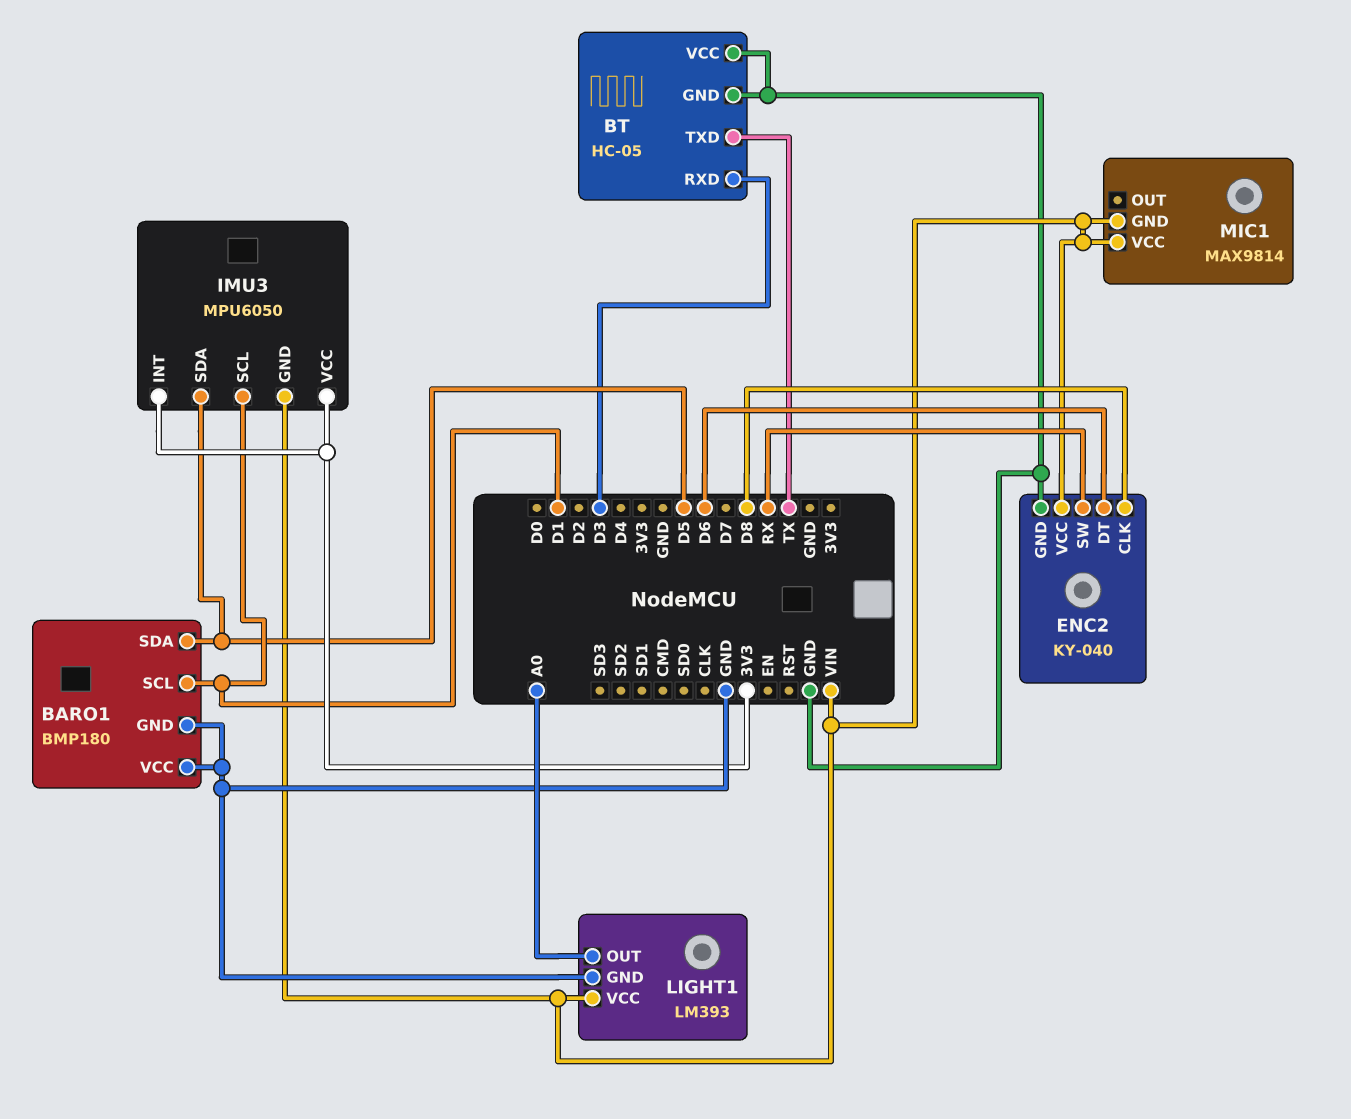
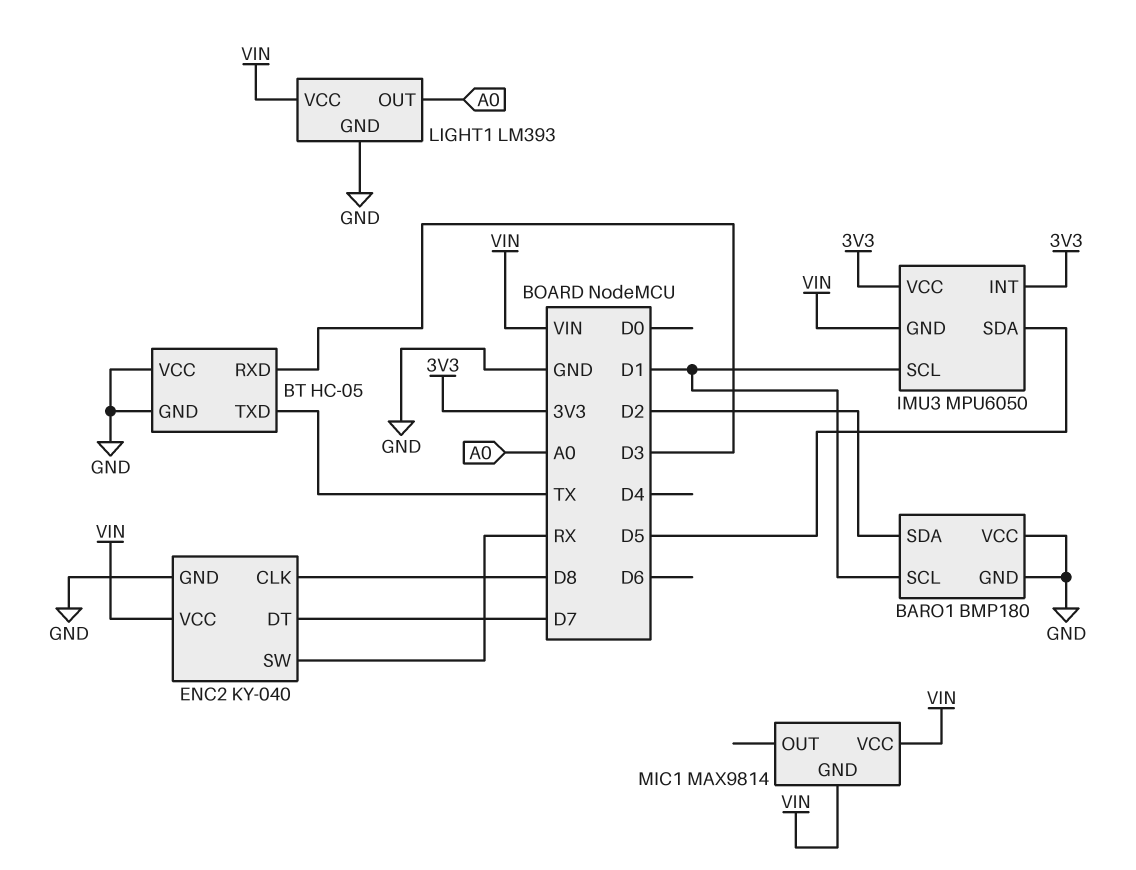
BARO1 pin SDA: D5 -> D2
ENC2 pin DT: D6 -> D7

